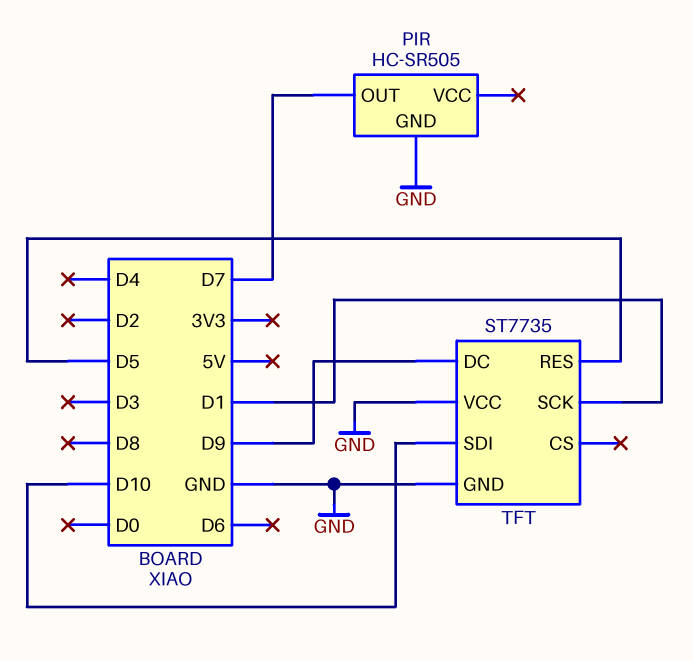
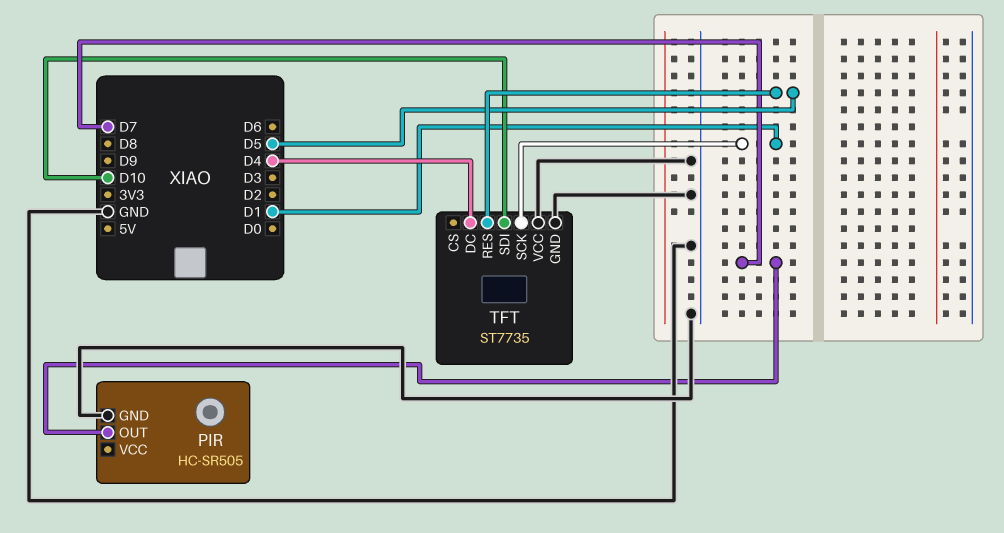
TFT pin DC: D9 -> D4

